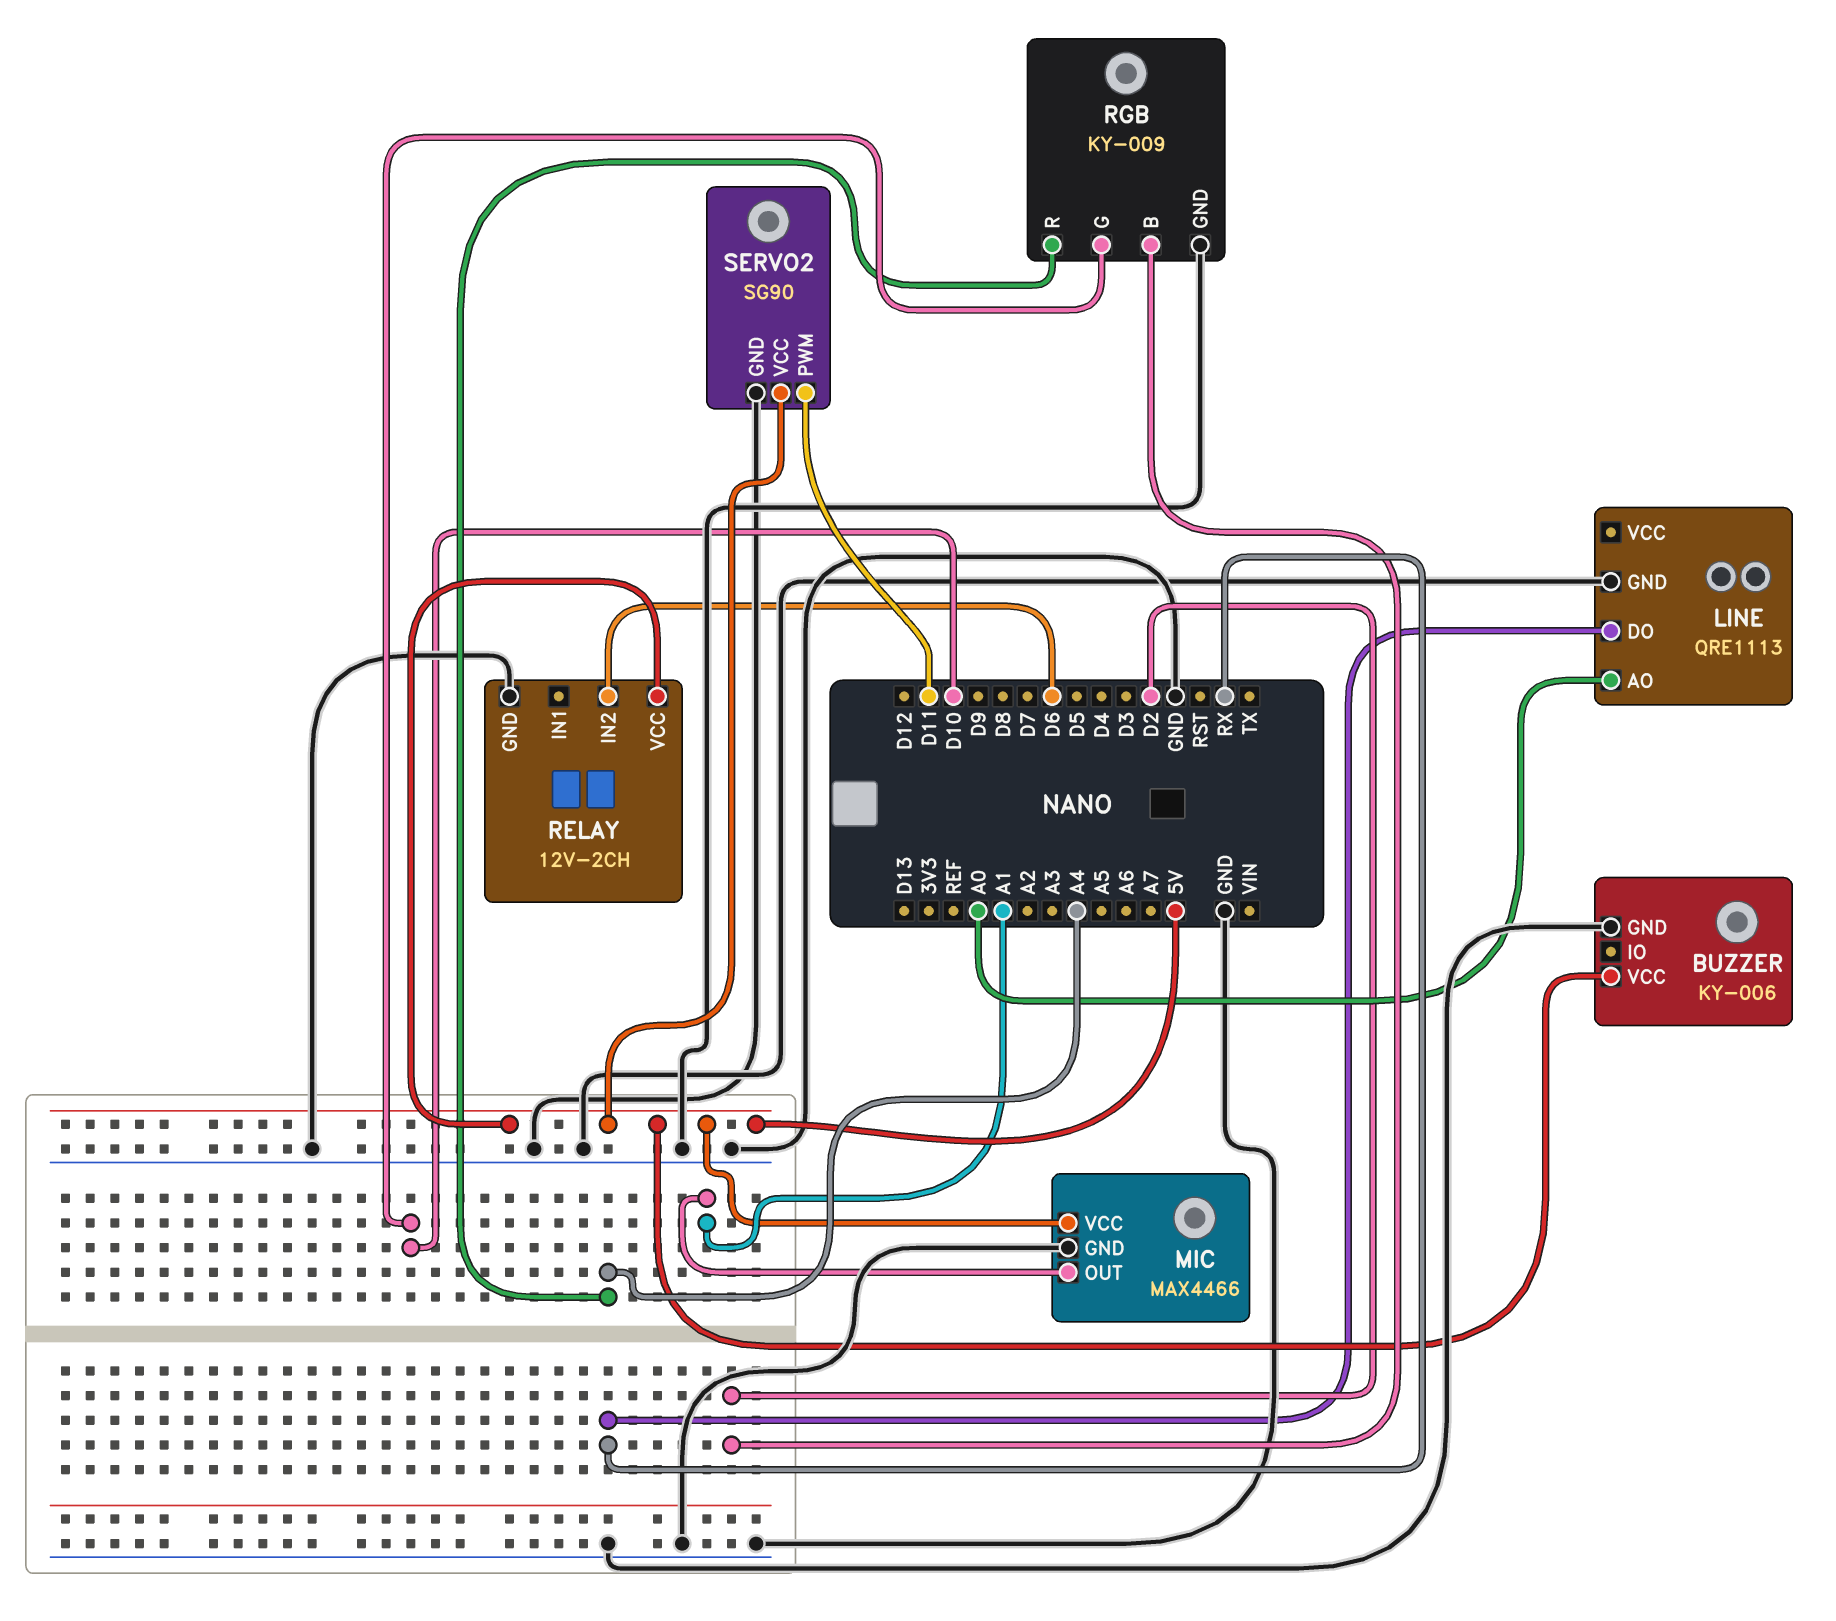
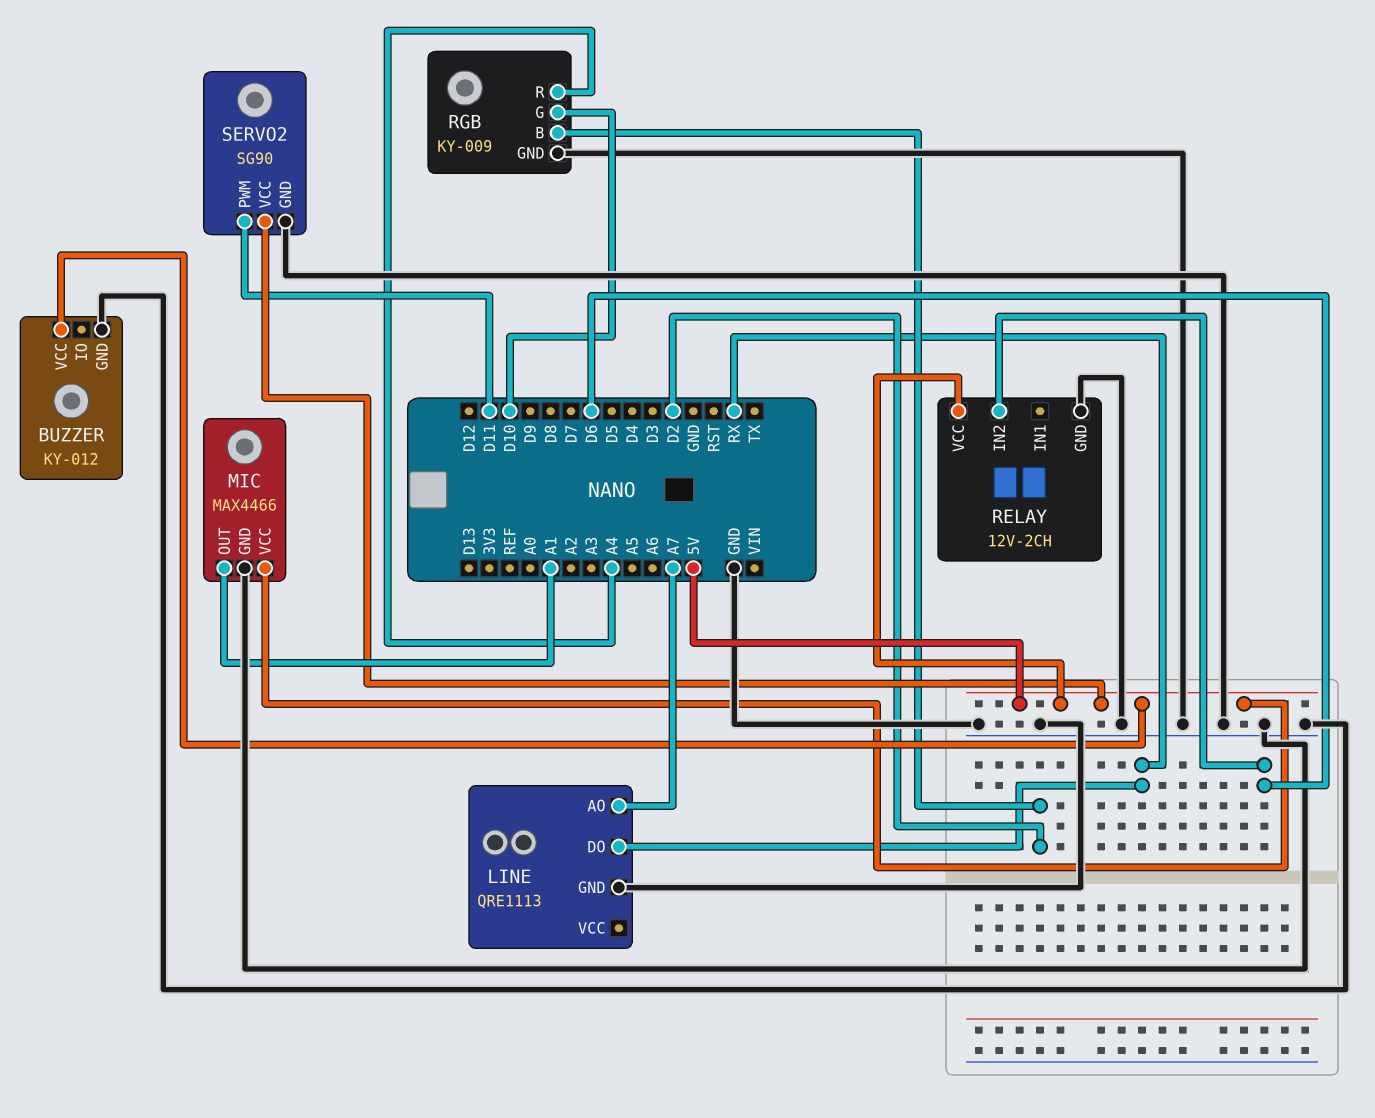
BUZZER: KY-006 -> KY-012
LINE pin AO: A0 -> A7

